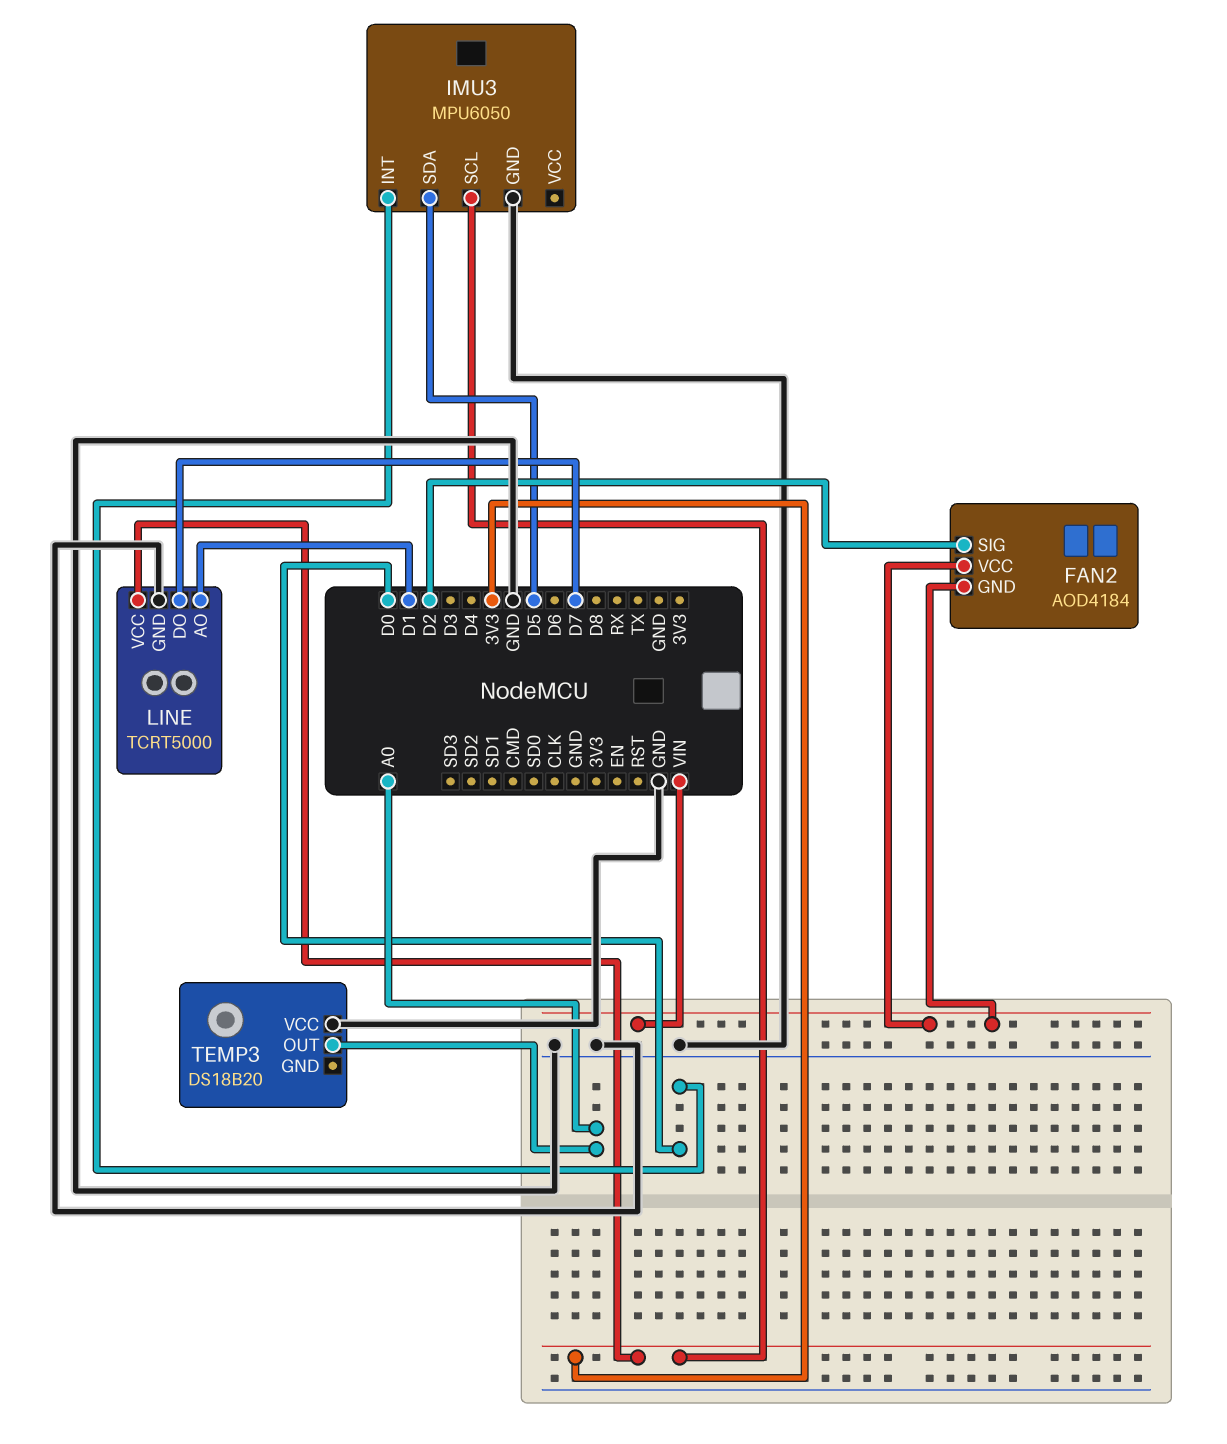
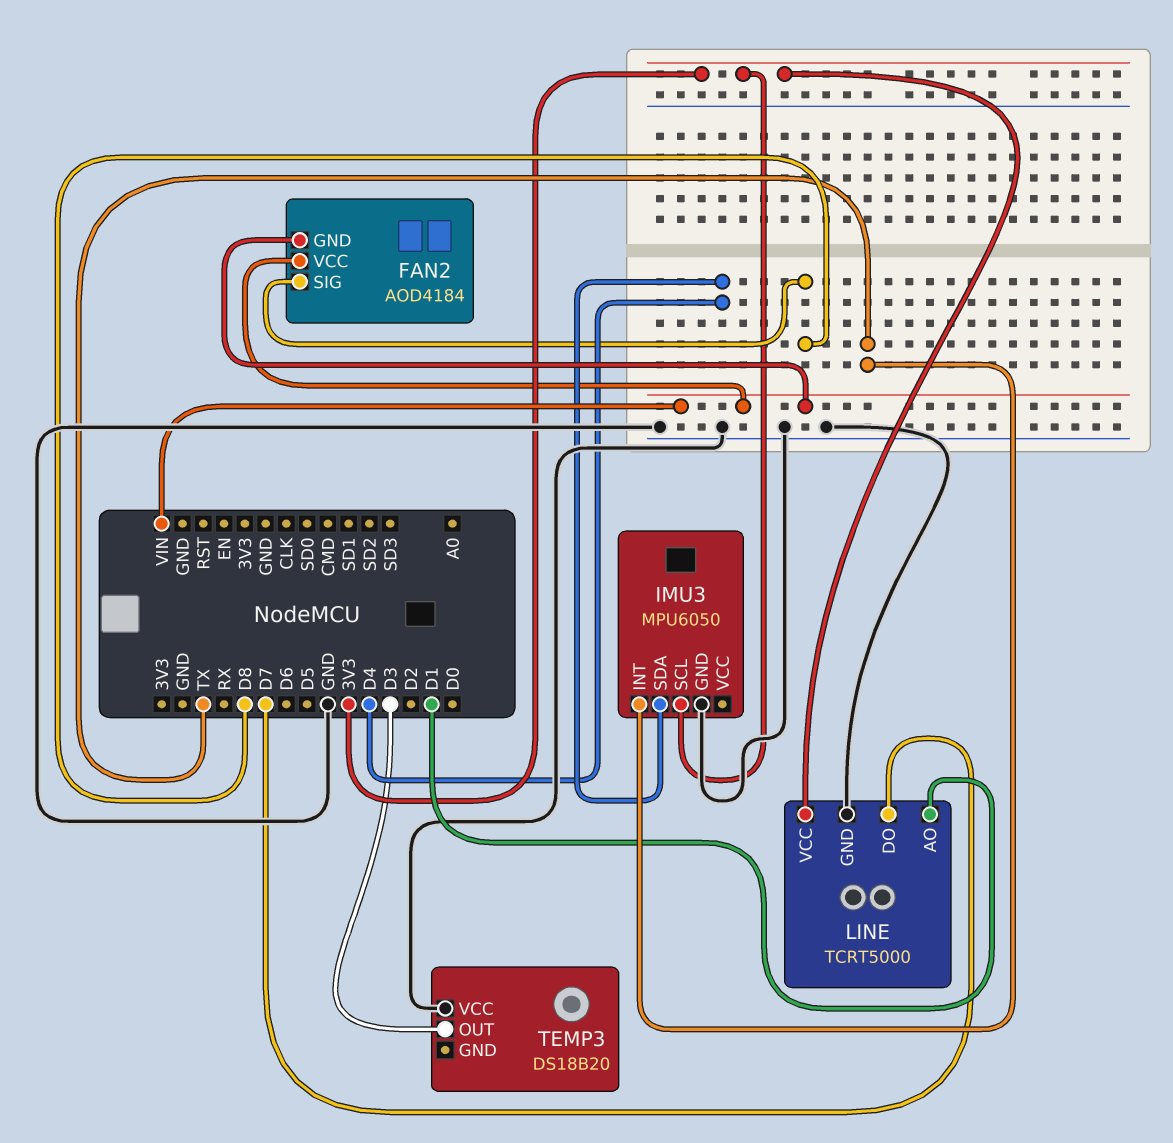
FAN2 pin SIG: D2 -> D8
IMU3 pin INT: D0 -> TX
IMU3 pin SDA: D5 -> D4
TEMP3 pin OUT: A0 -> D3

